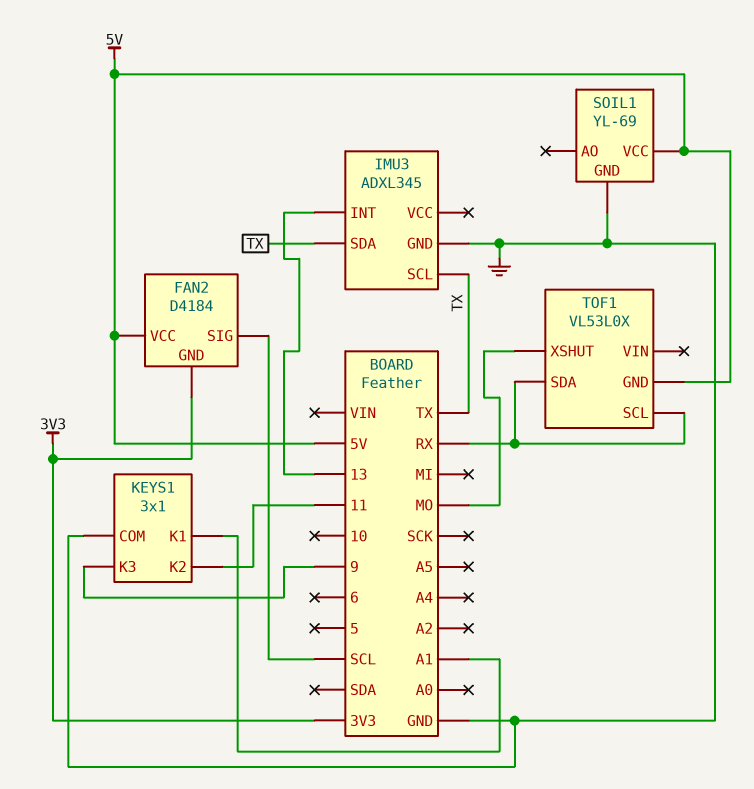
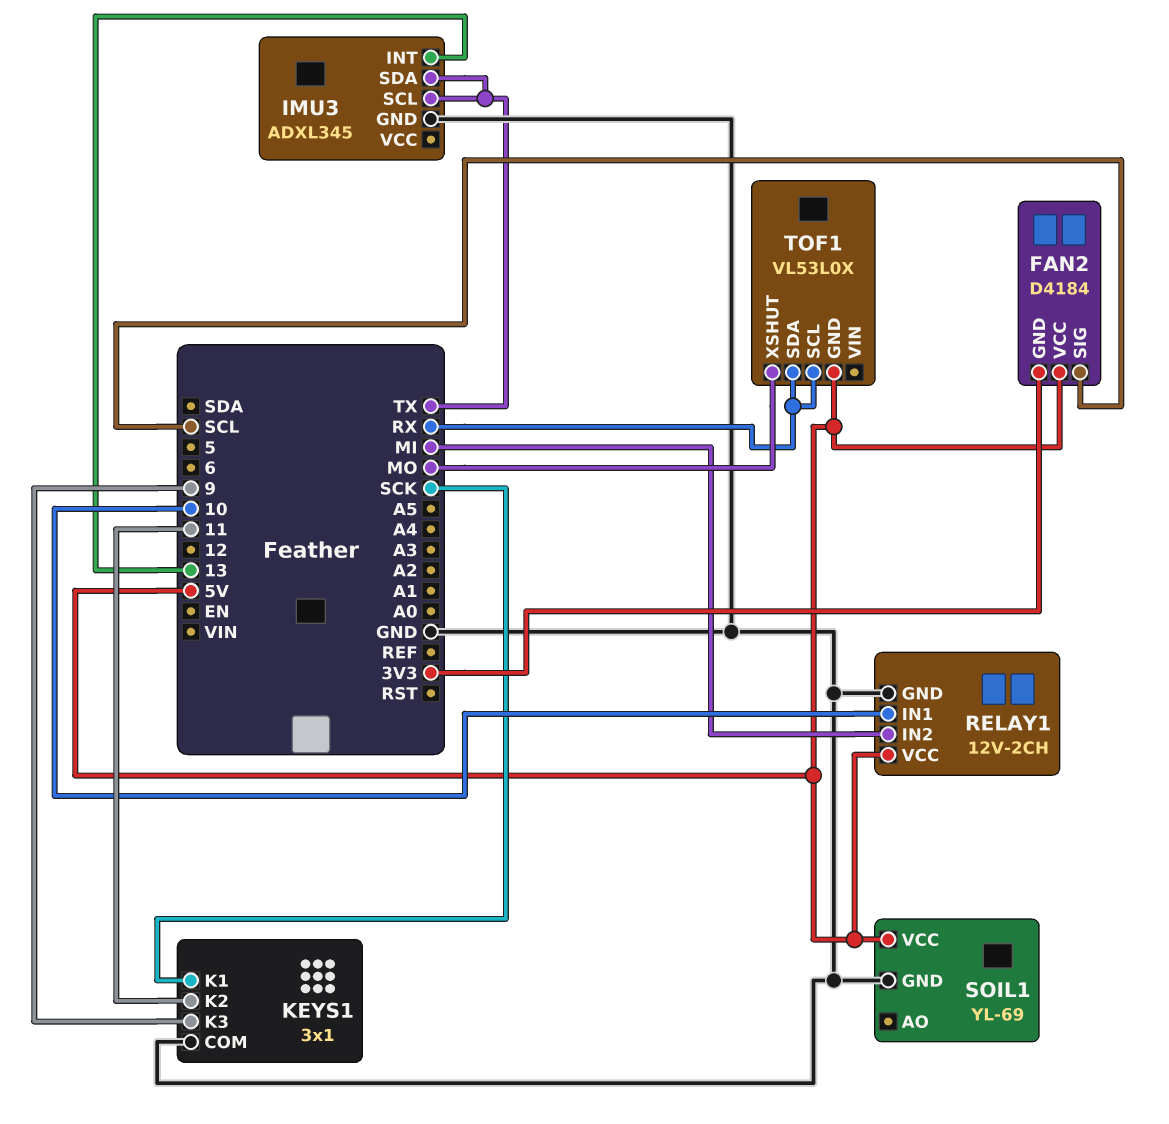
KEYS1 pin K1: A1 -> SCK
RELAY1: none -> 12V-2CH
RELAY1 pin GND: none -> GND
RELAY1 pin IN1: none -> 10
RELAY1 pin IN2: none -> MI
RELAY1 pin VCC: none -> 5V

